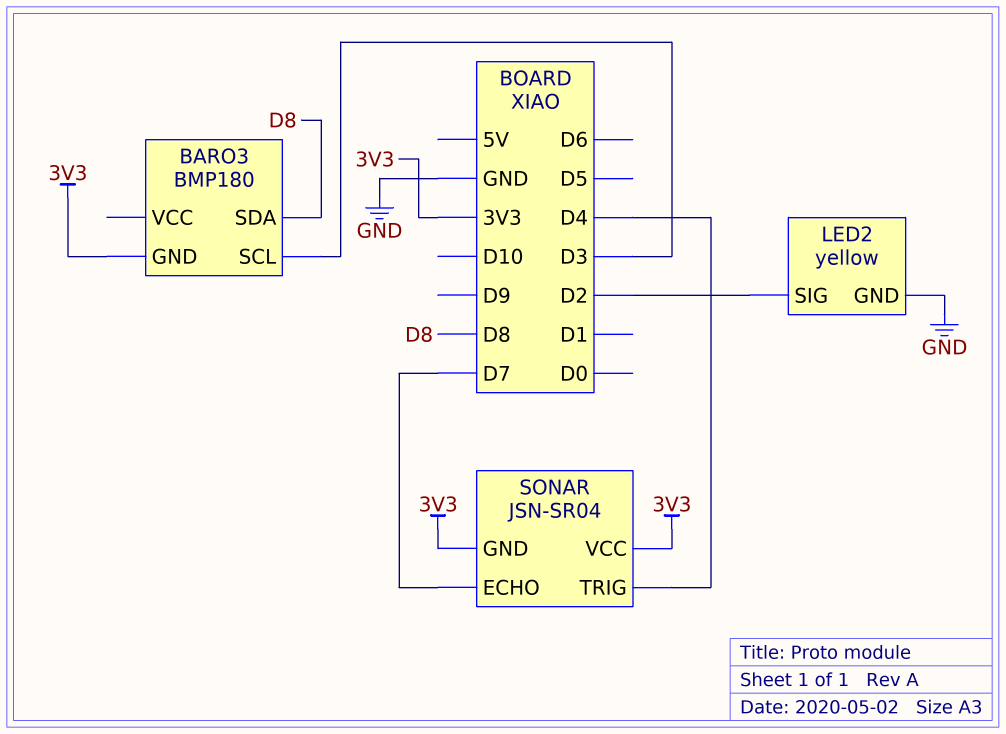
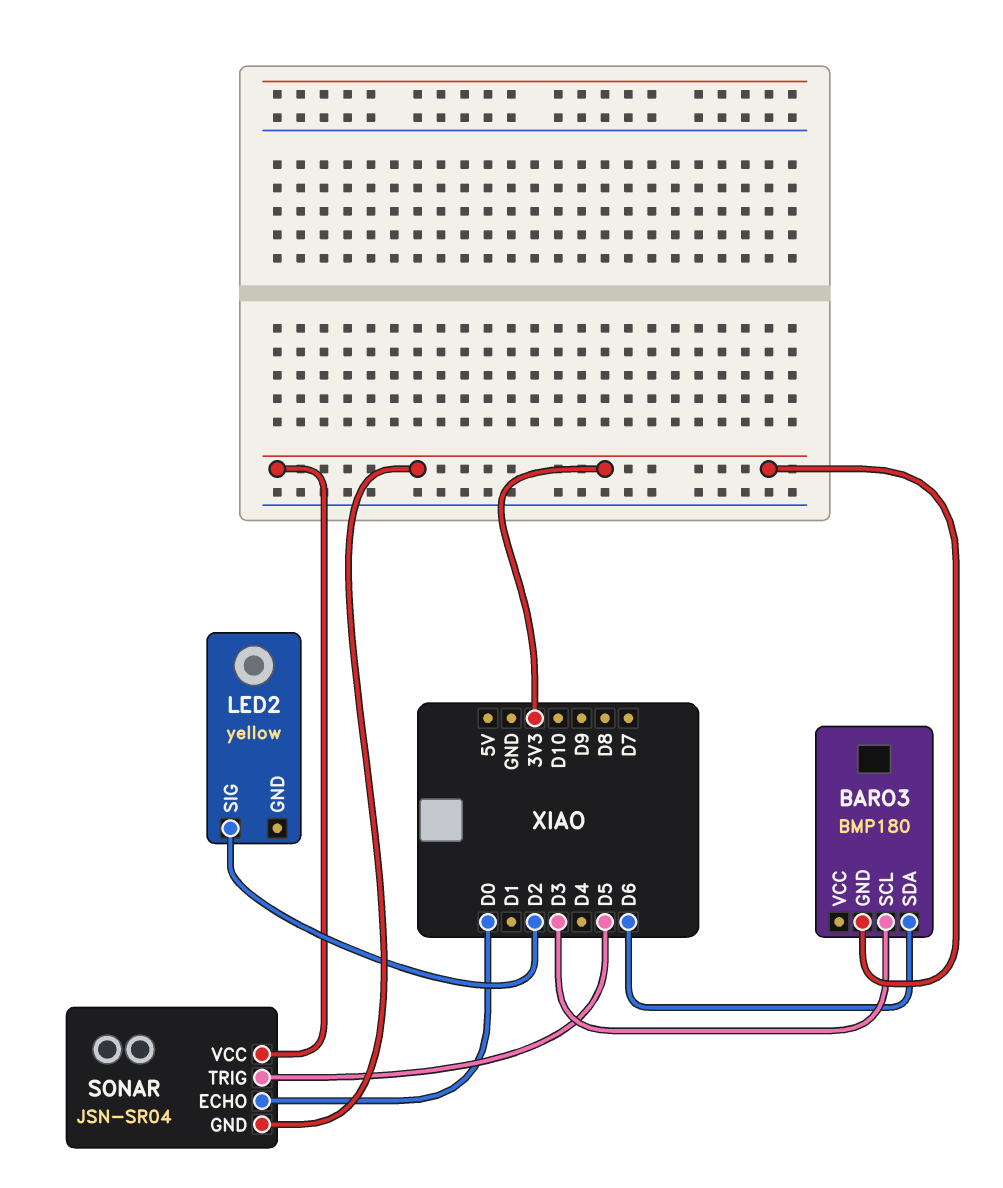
BARO3 pin SDA: D8 -> D6
LED2 pin GND: GND -> none
SONAR pin ECHO: D7 -> D0
SONAR pin TRIG: D4 -> D5

